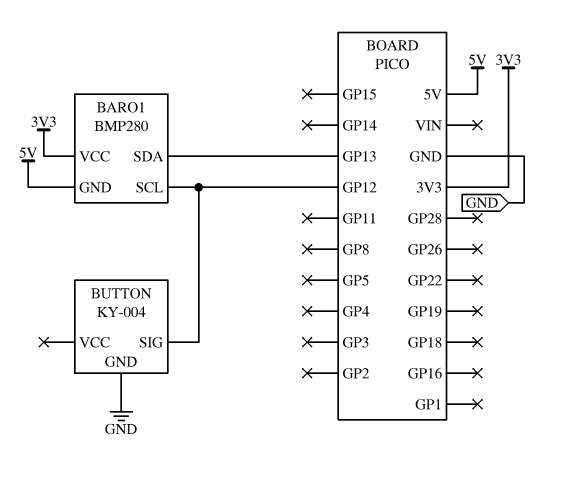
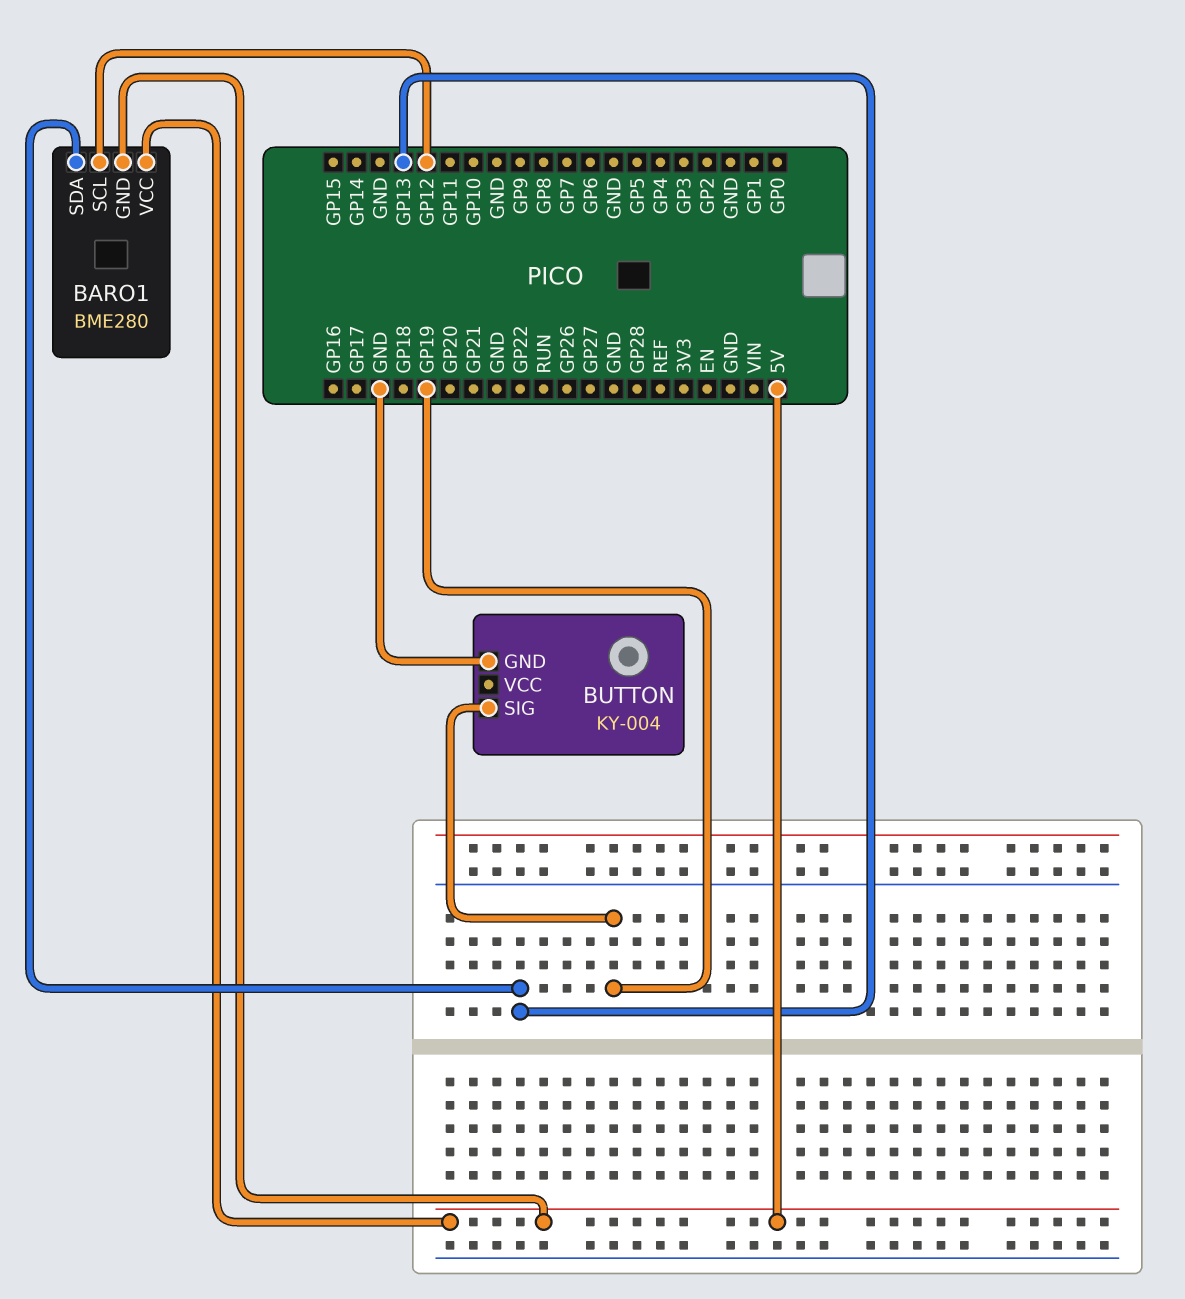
BARO1: BMP280 -> BME280
BARO1 pin VCC: 3V3 -> 5V
BUTTON pin SIG: GP12 -> GP19

